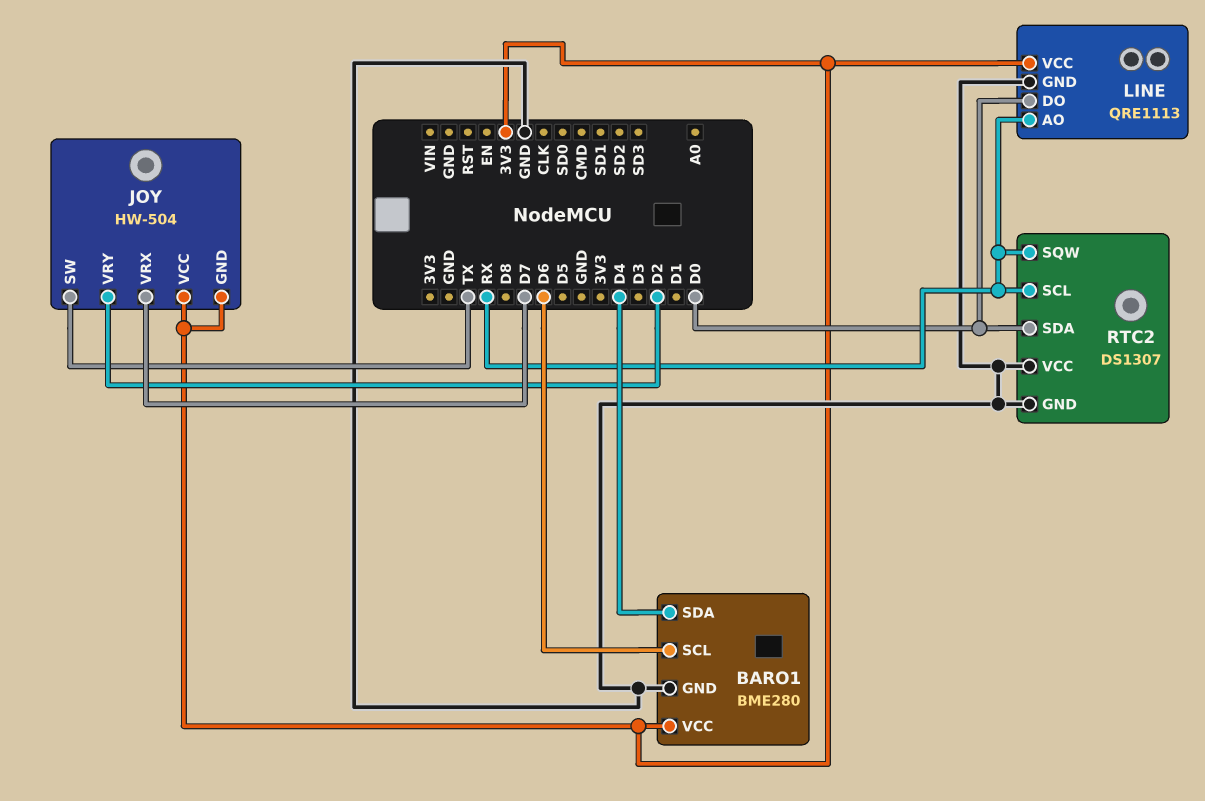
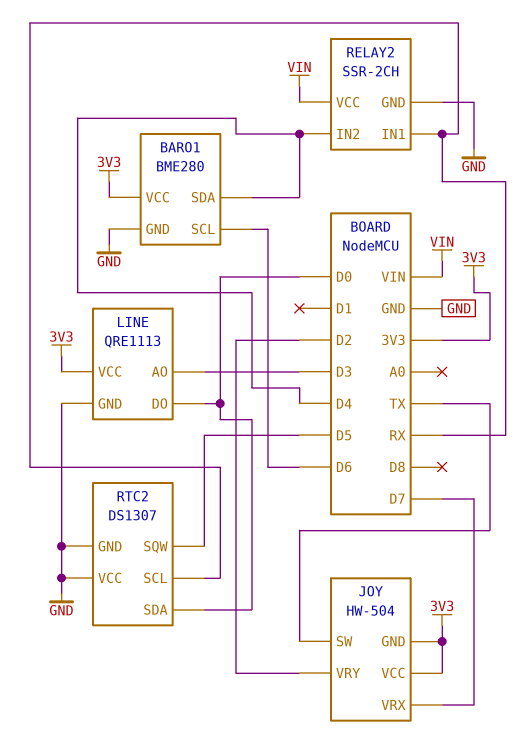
LINE pin AO: RX -> D3
RELAY2: none -> SSR-2CH
RELAY2 pin GND: none -> GND
RELAY2 pin IN1: none -> RX
RELAY2 pin IN2: none -> D4
RELAY2 pin VCC: none -> VIN
RTC2 pin SQW: RX -> D5

